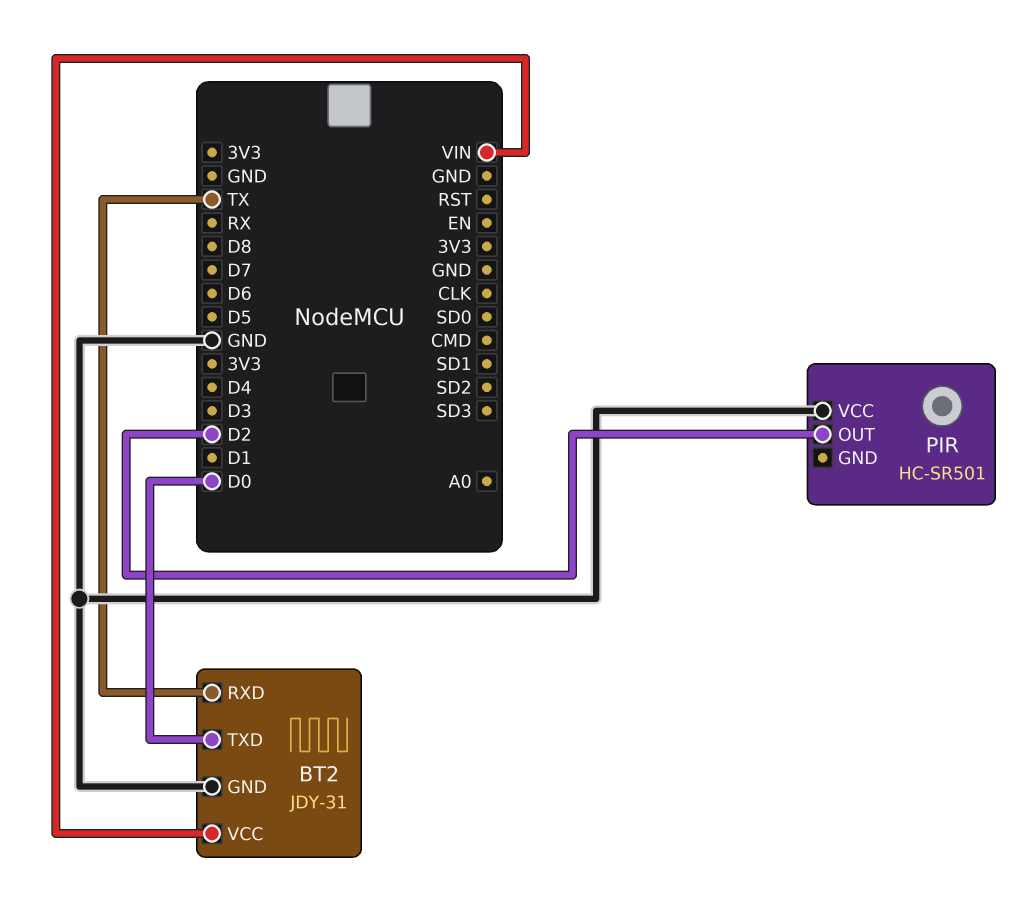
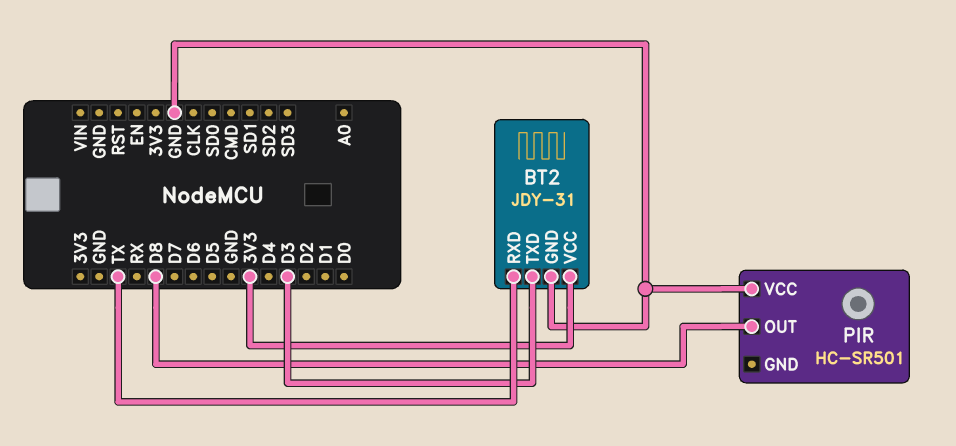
BT2 pin TXD: D0 -> D3
BT2 pin VCC: VIN -> 3V3
PIR pin OUT: D2 -> D8

